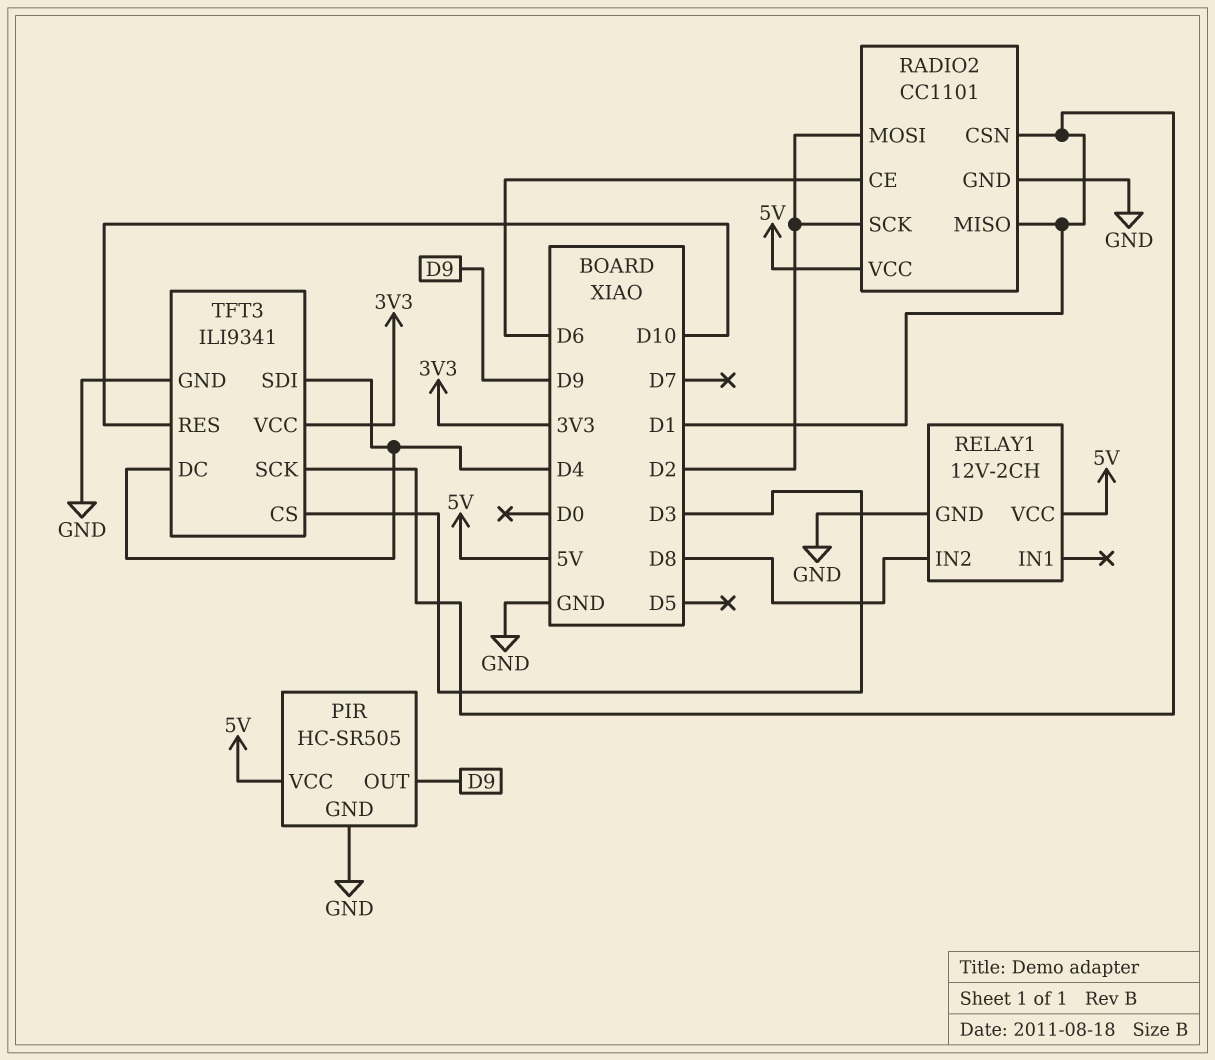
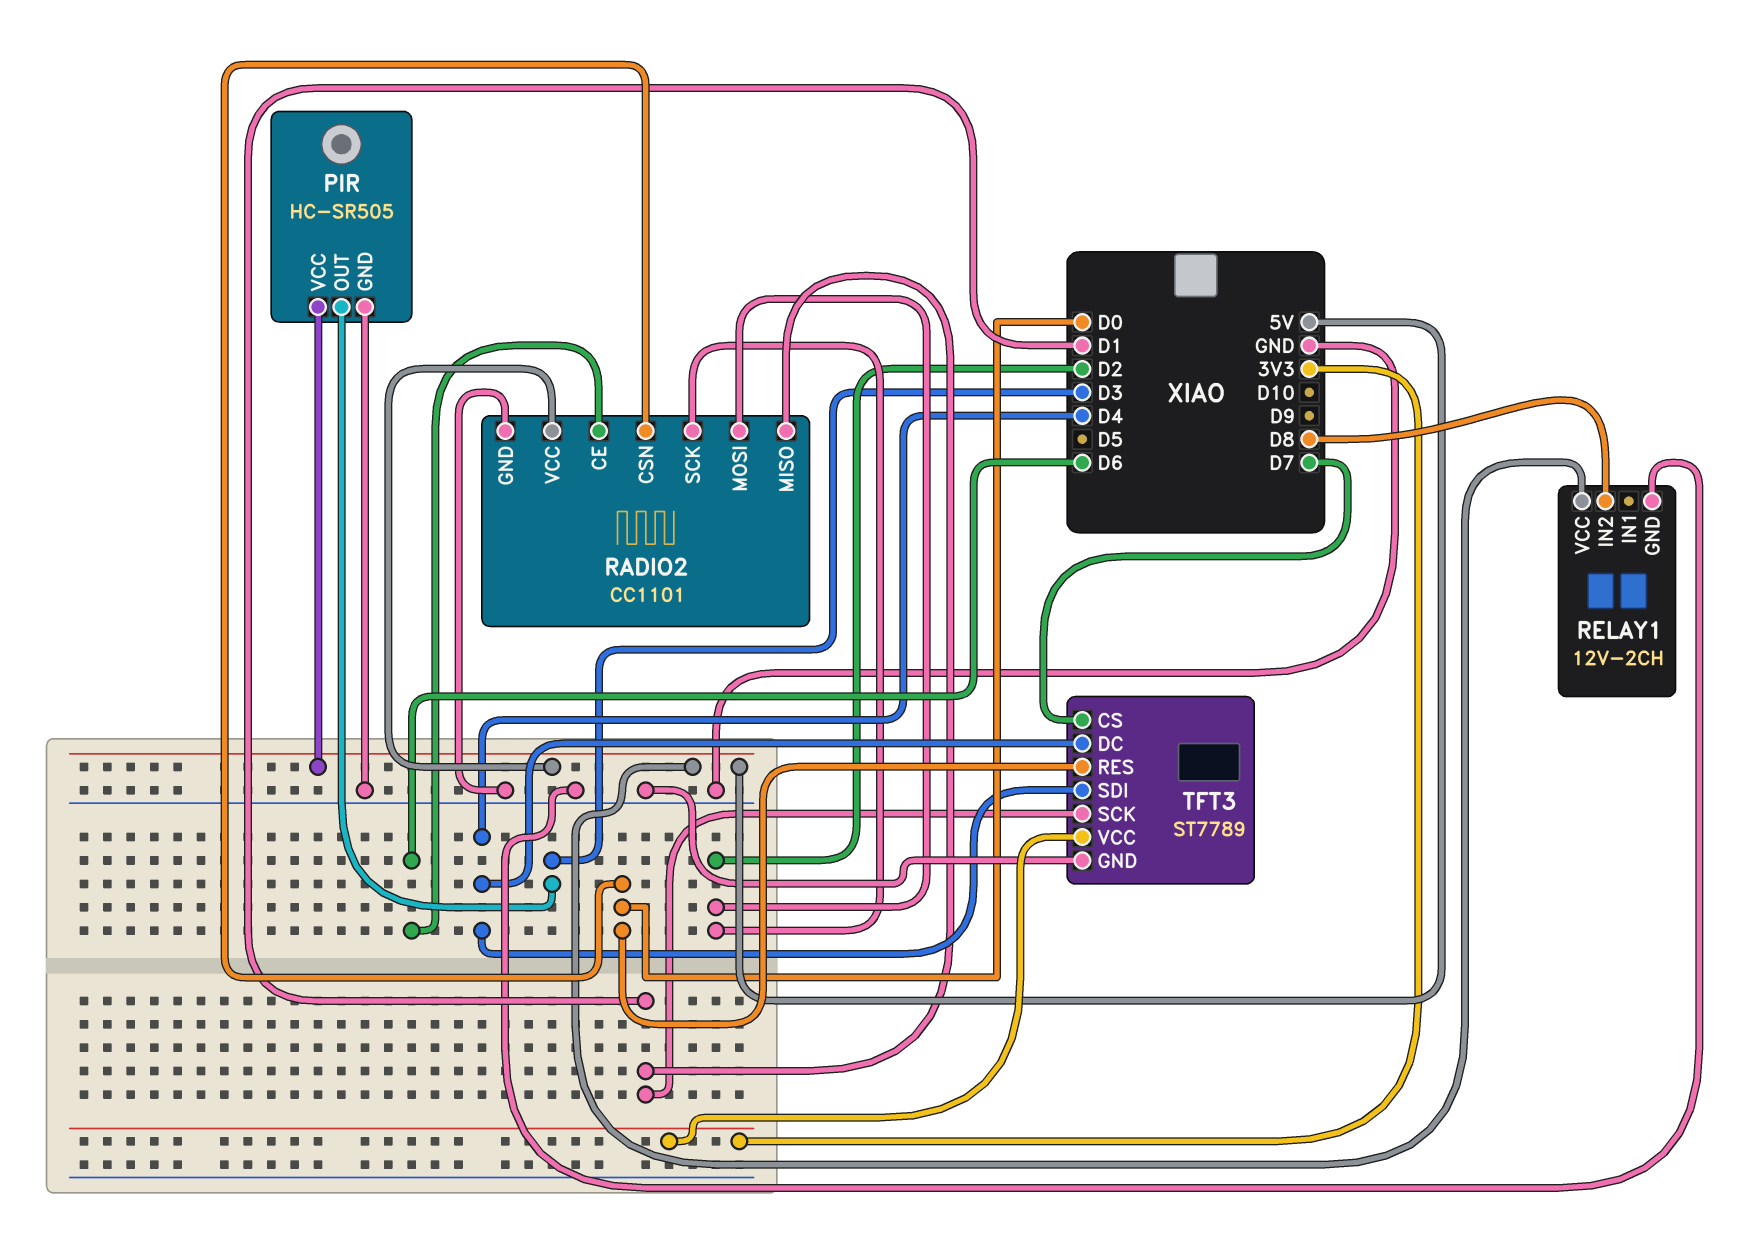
PIR pin OUT: D9 -> D3
RADIO2 pin CSN: D1 -> D0
TFT3: ILI9341 -> ST7789
TFT3 pin CS: D3 -> D7
TFT3 pin RES: D10 -> D0

